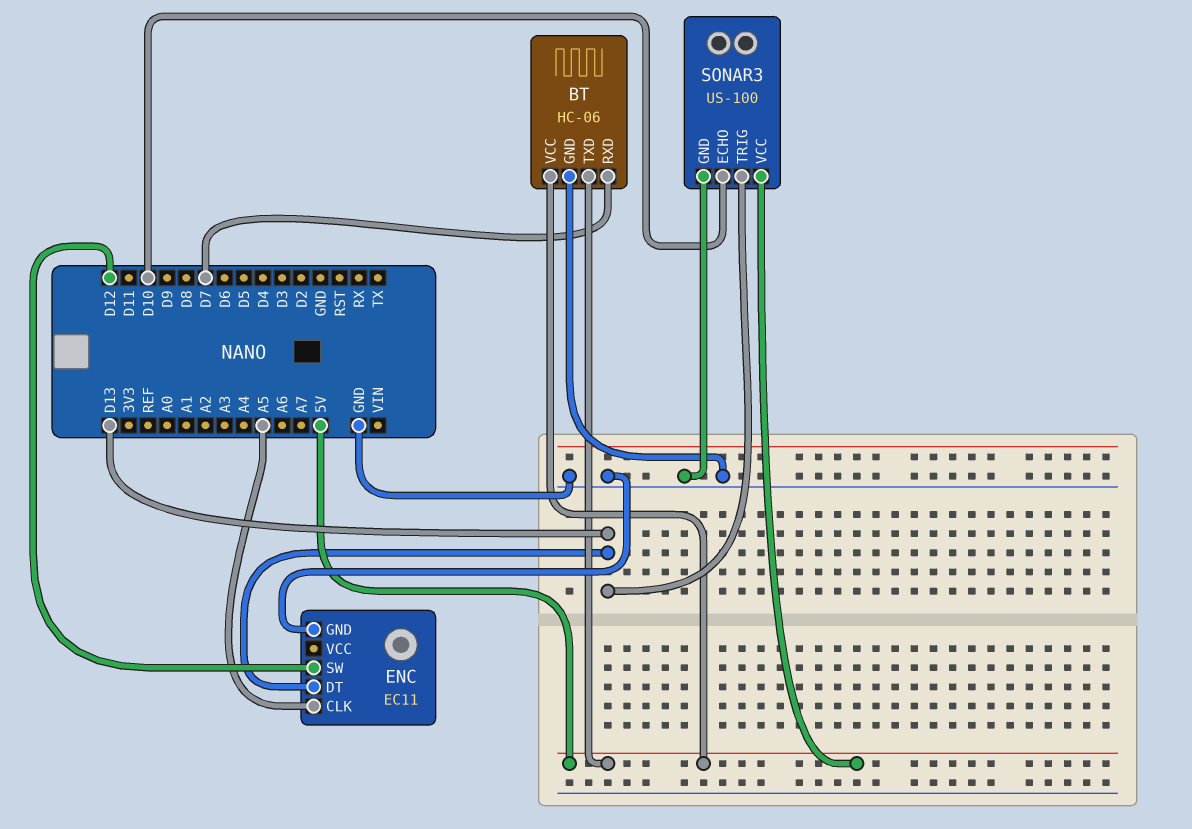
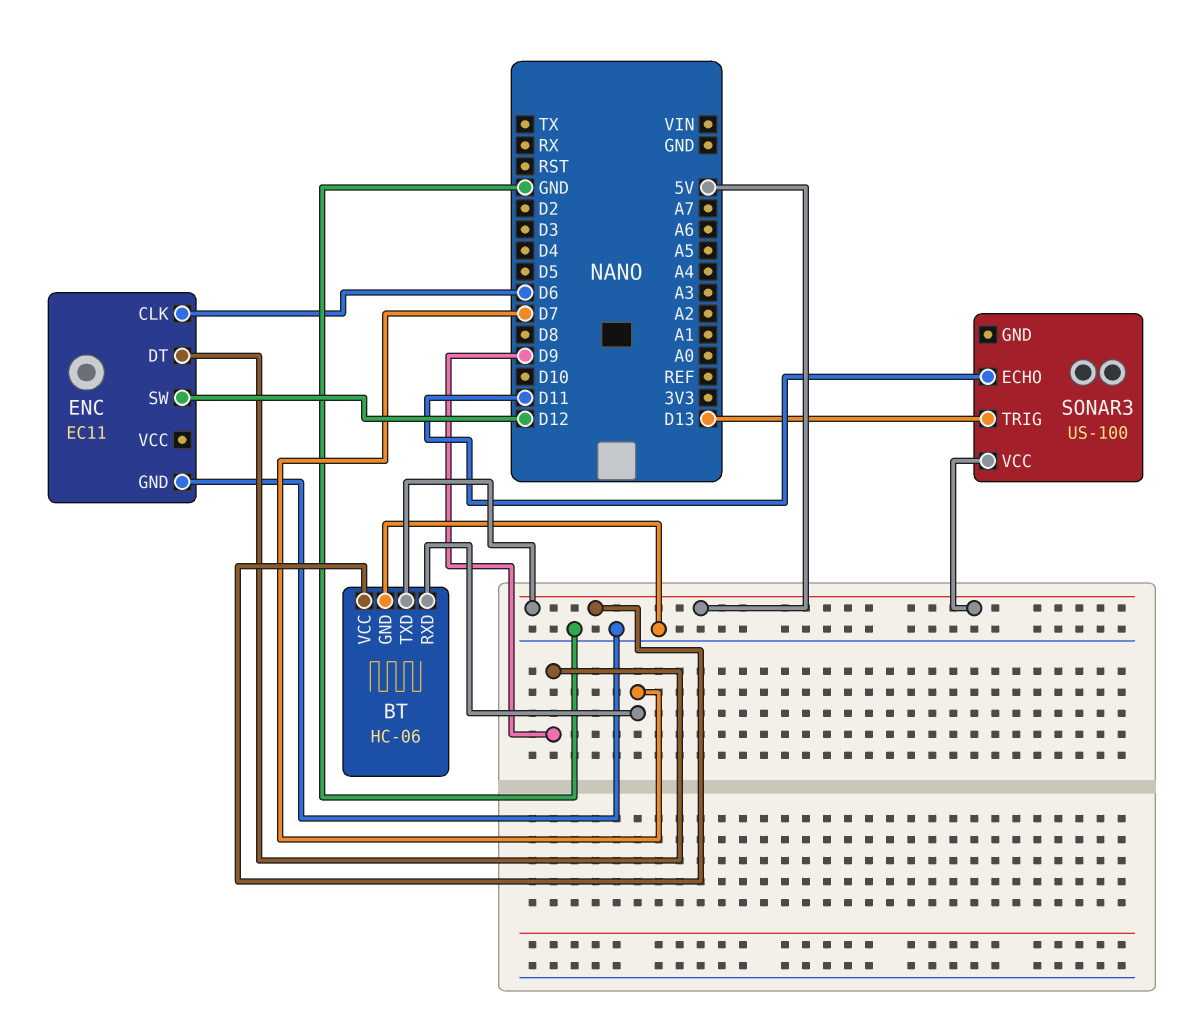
ENC pin CLK: A5 -> D6
ENC pin DT: D13 -> D9
SONAR3 pin ECHO: D10 -> D11
SONAR3 pin GND: GND -> none

